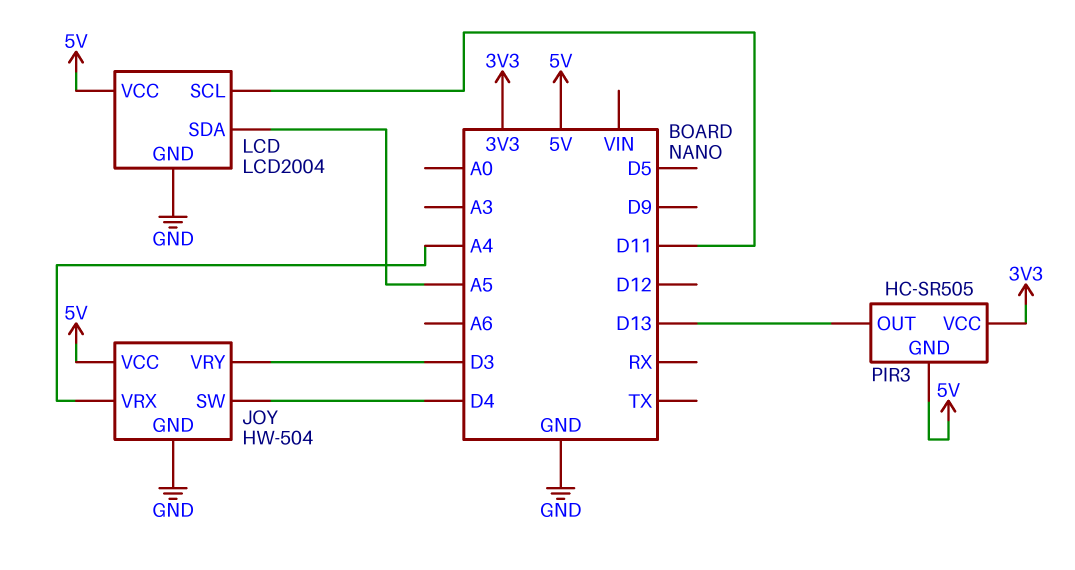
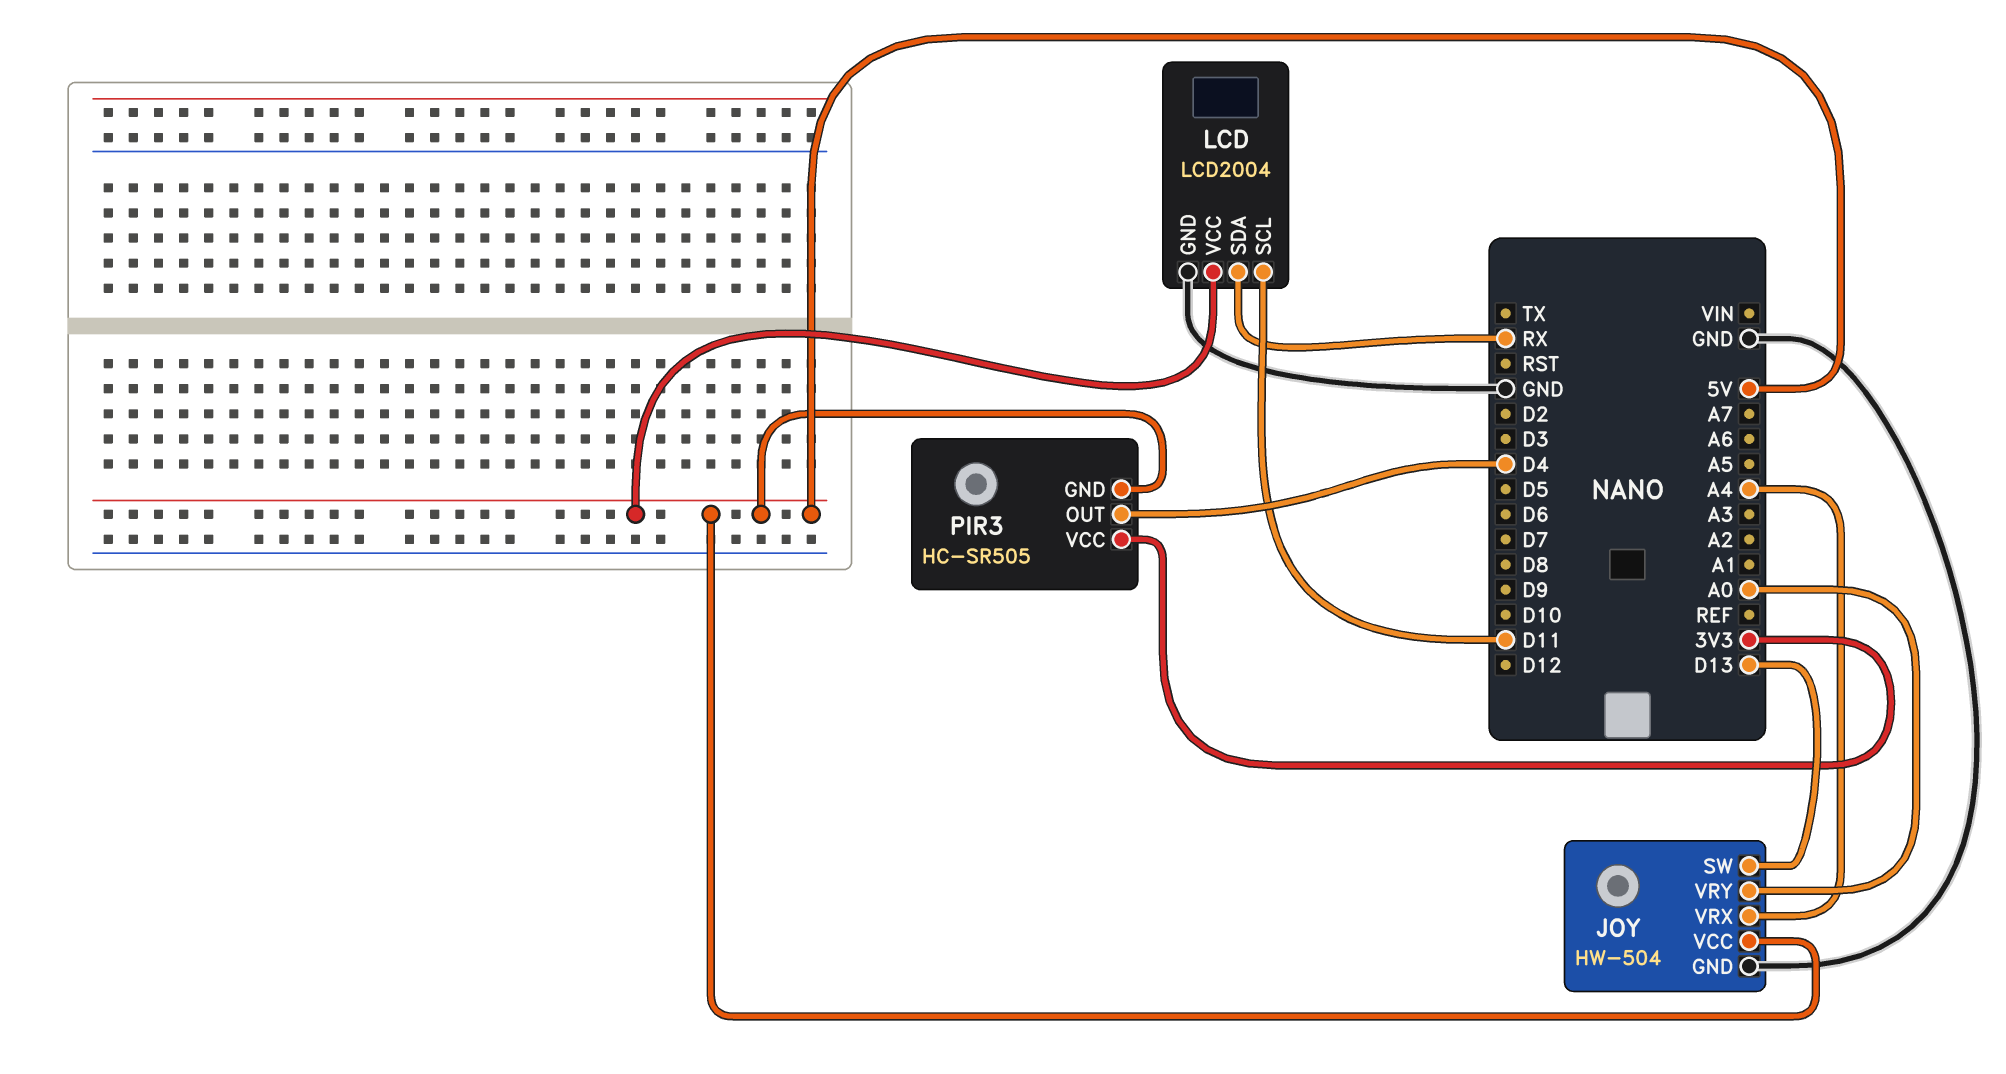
JOY pin SW: D4 -> D13
JOY pin VRY: D3 -> A0
LCD pin SDA: A5 -> RX
PIR3 pin OUT: D13 -> D4

